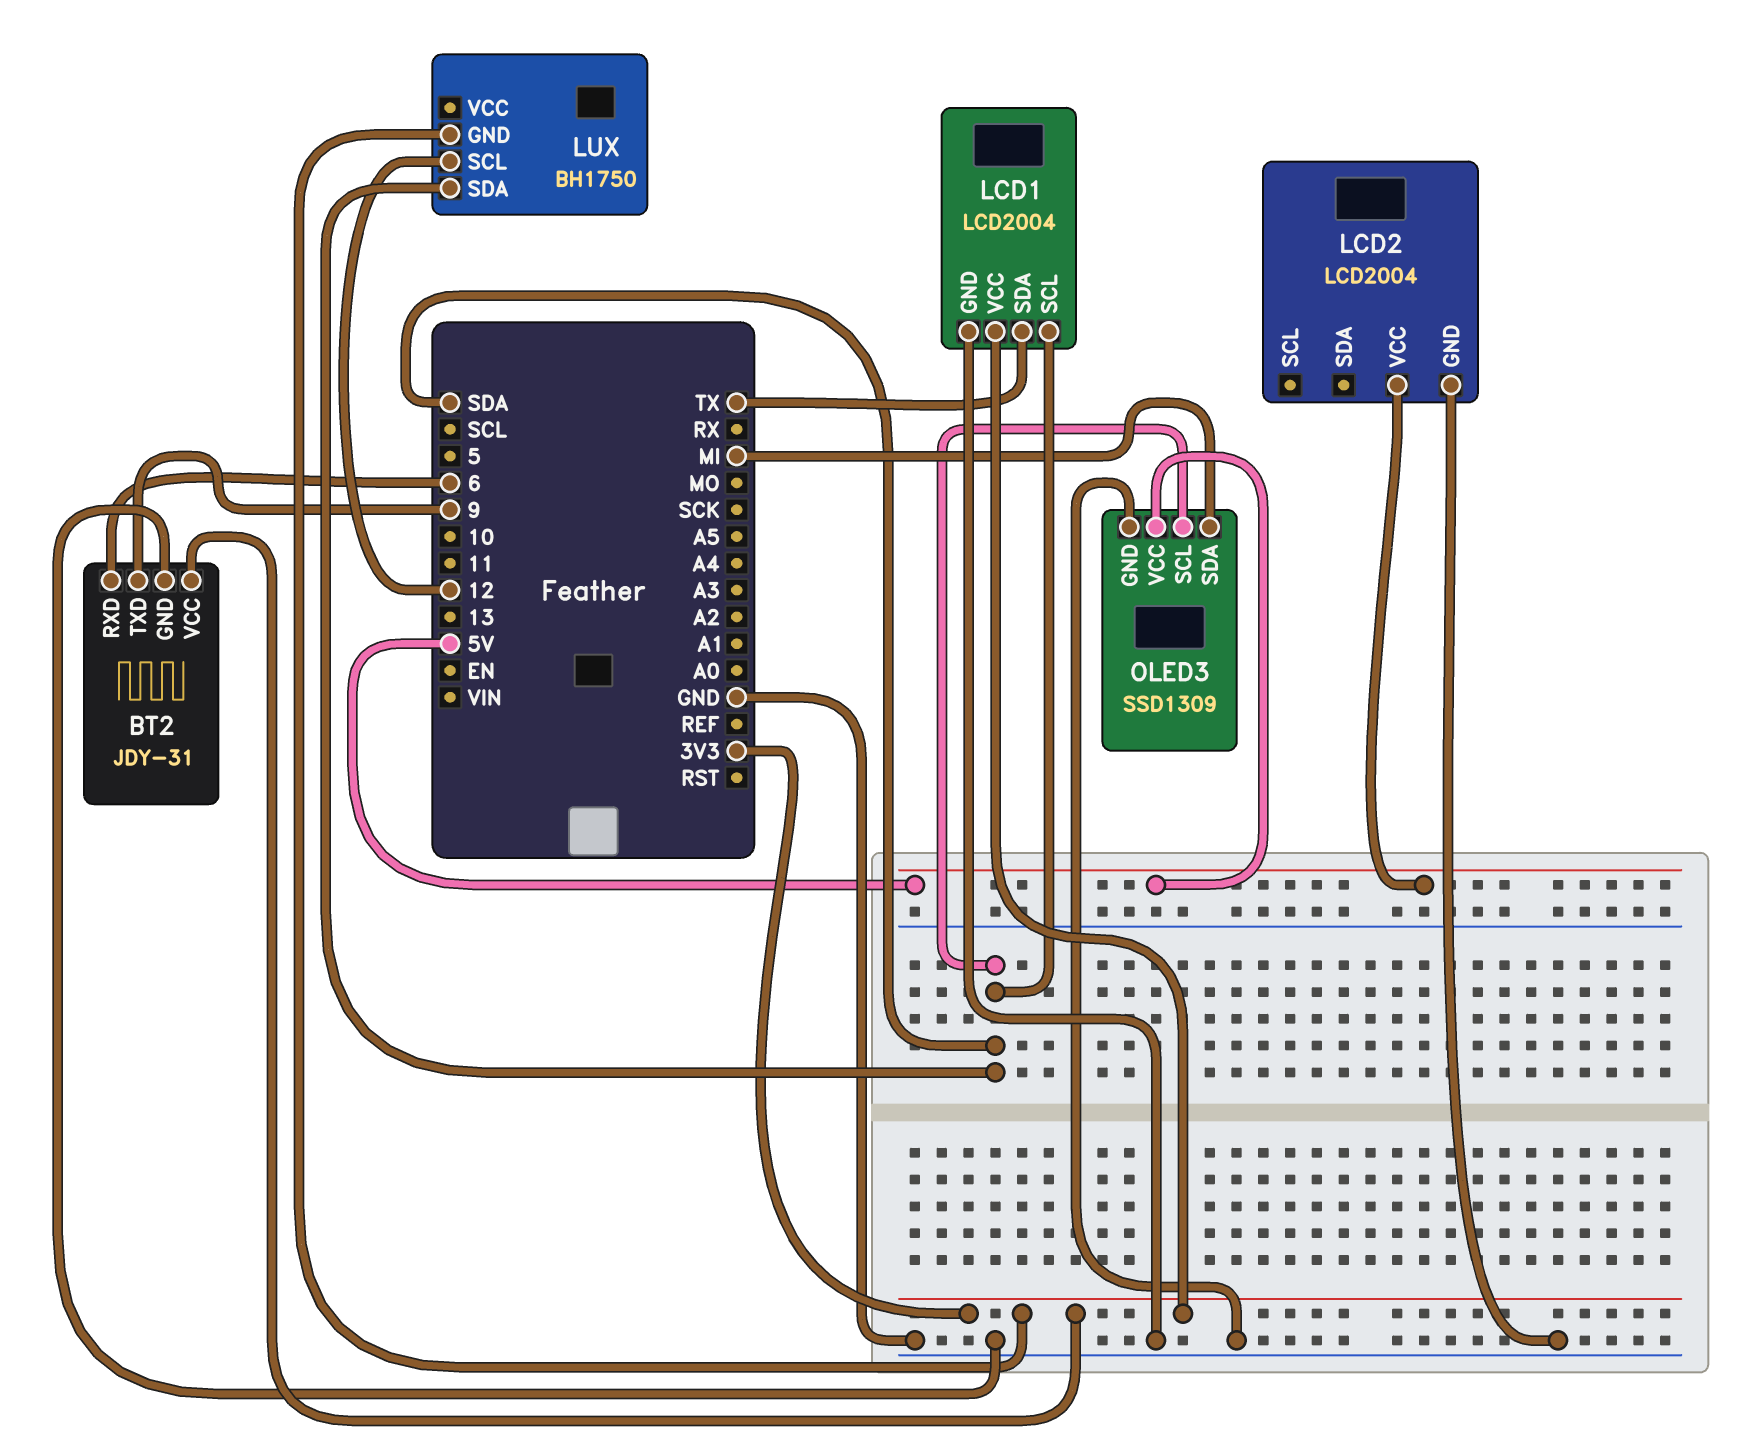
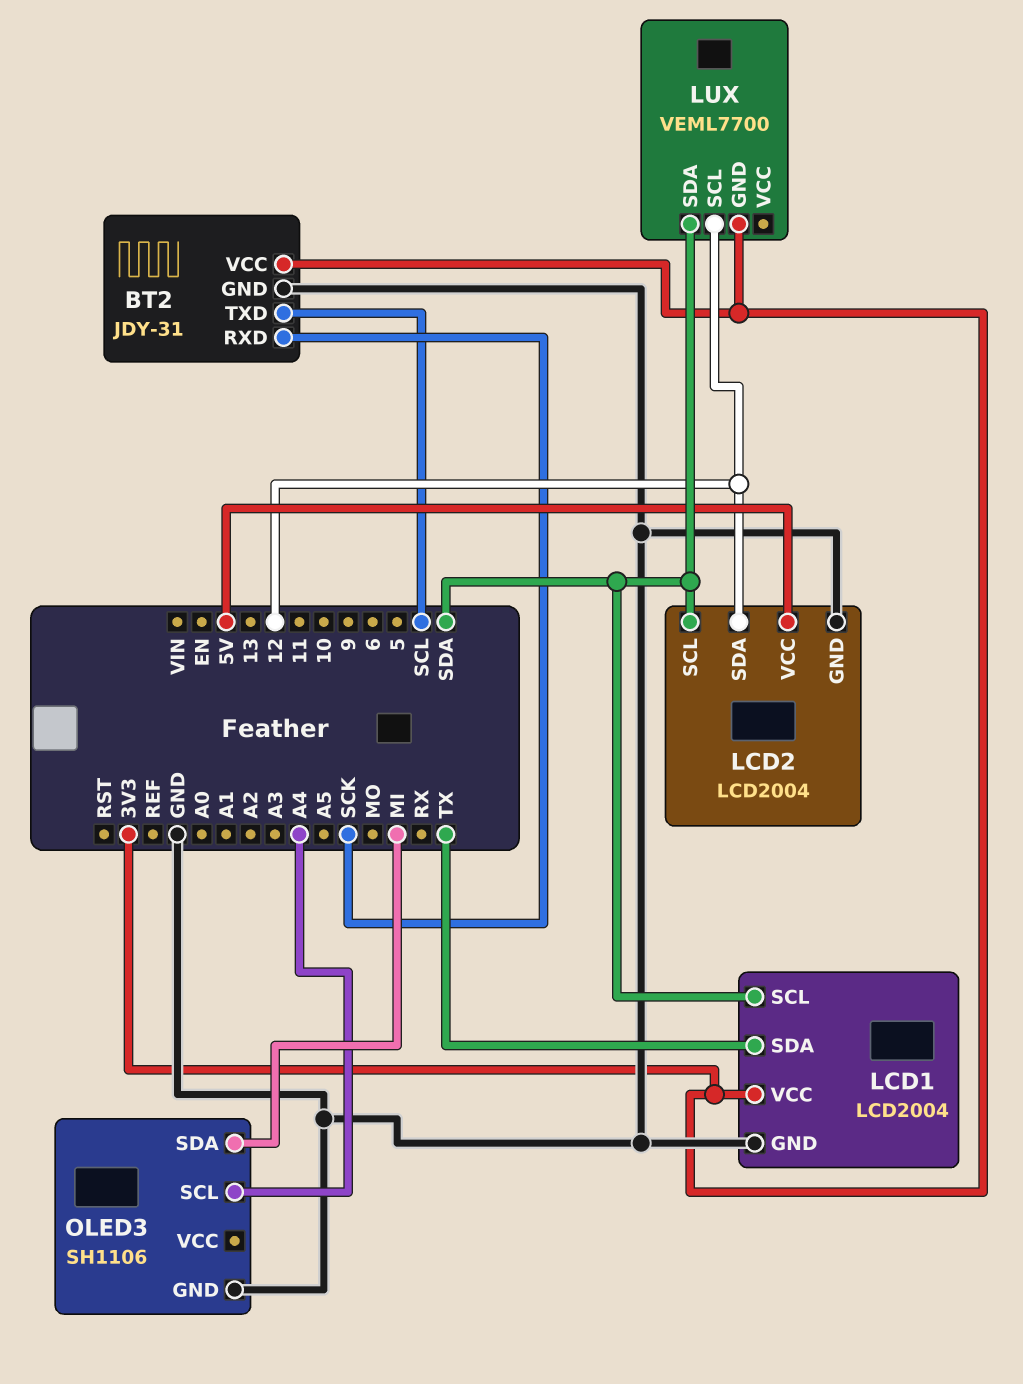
BT2 pin RXD: 6 -> SCK
BT2 pin TXD: 9 -> SCL
LCD2 pin SCL: none -> SDA
LCD2 pin SDA: none -> 12
LUX: BH1750 -> VEML7700
OLED3: SSD1309 -> SH1106
OLED3 pin SCL: SDA -> A4
OLED3 pin VCC: 5V -> none

